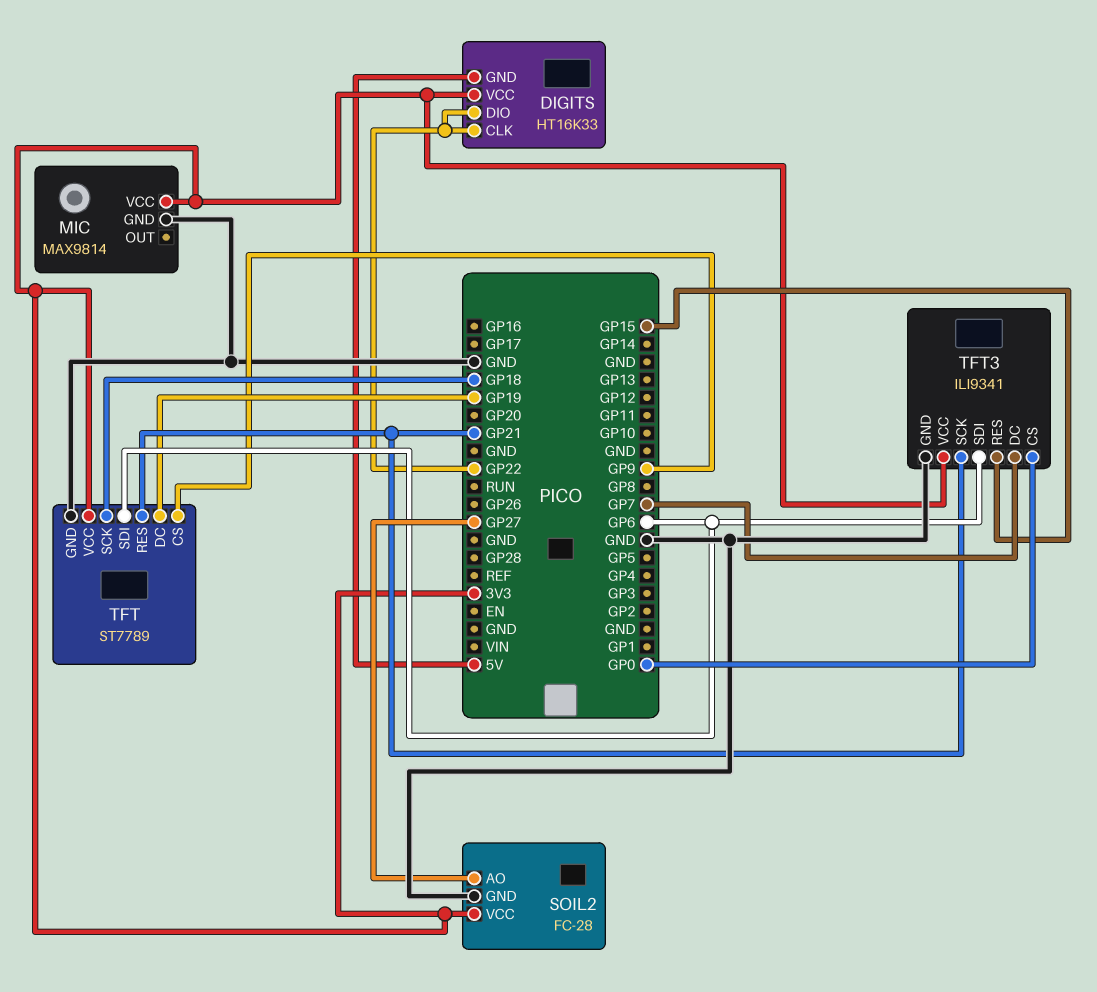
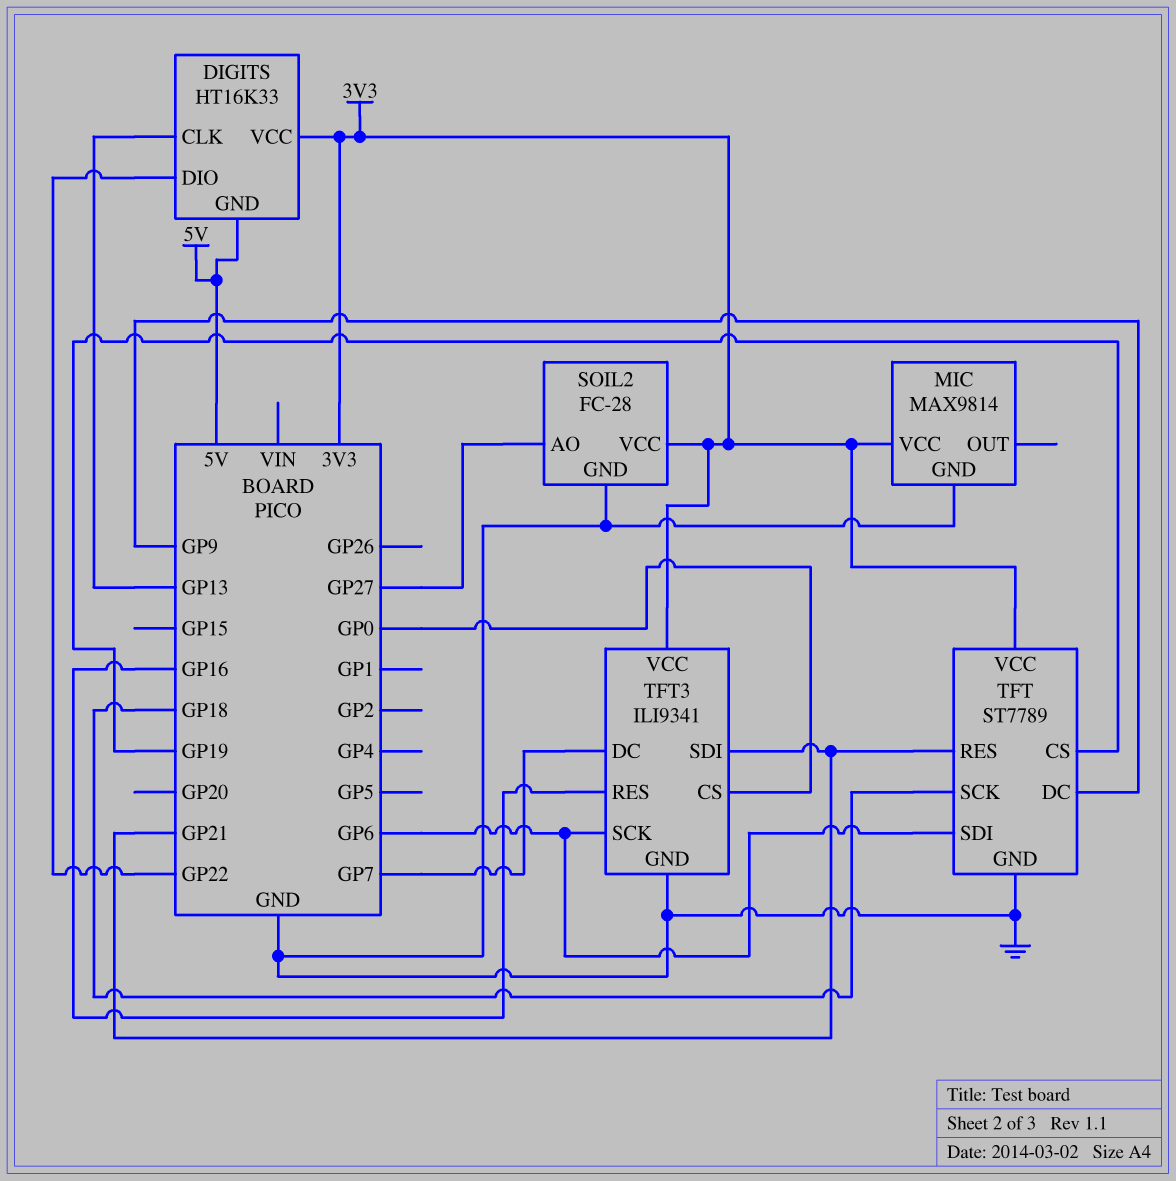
DIGITS pin CLK: GP22 -> GP13
TFT pin CS: GP9 -> GP19
TFT pin DC: GP19 -> GP9
TFT3 pin RES: GP15 -> GP16
TFT3 pin SCK: GP21 -> GP6
TFT3 pin SDI: GP6 -> GP21

